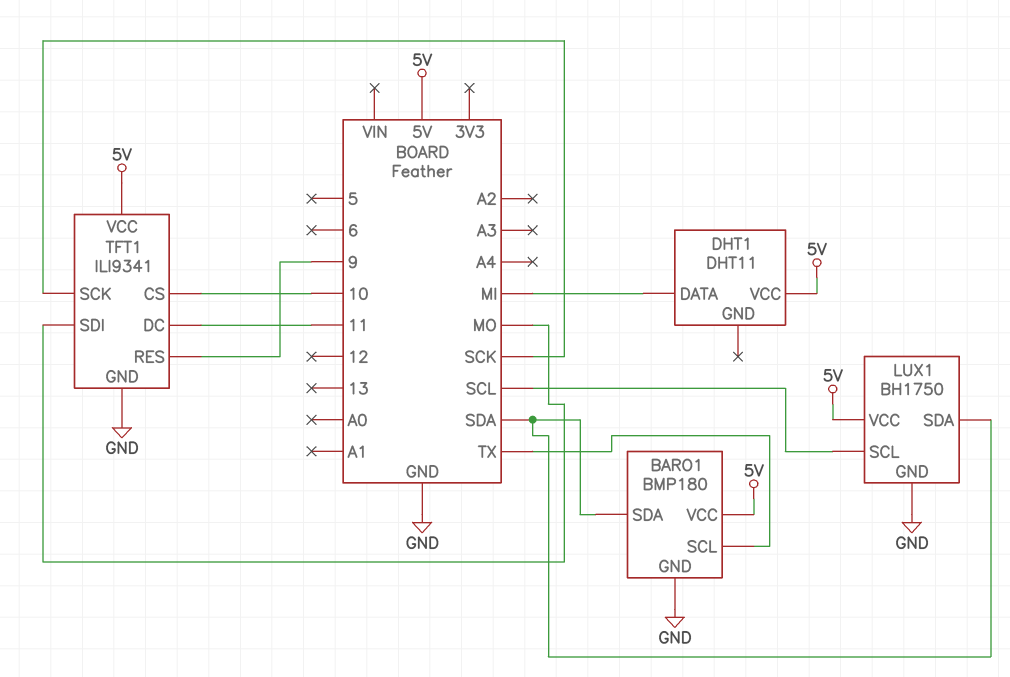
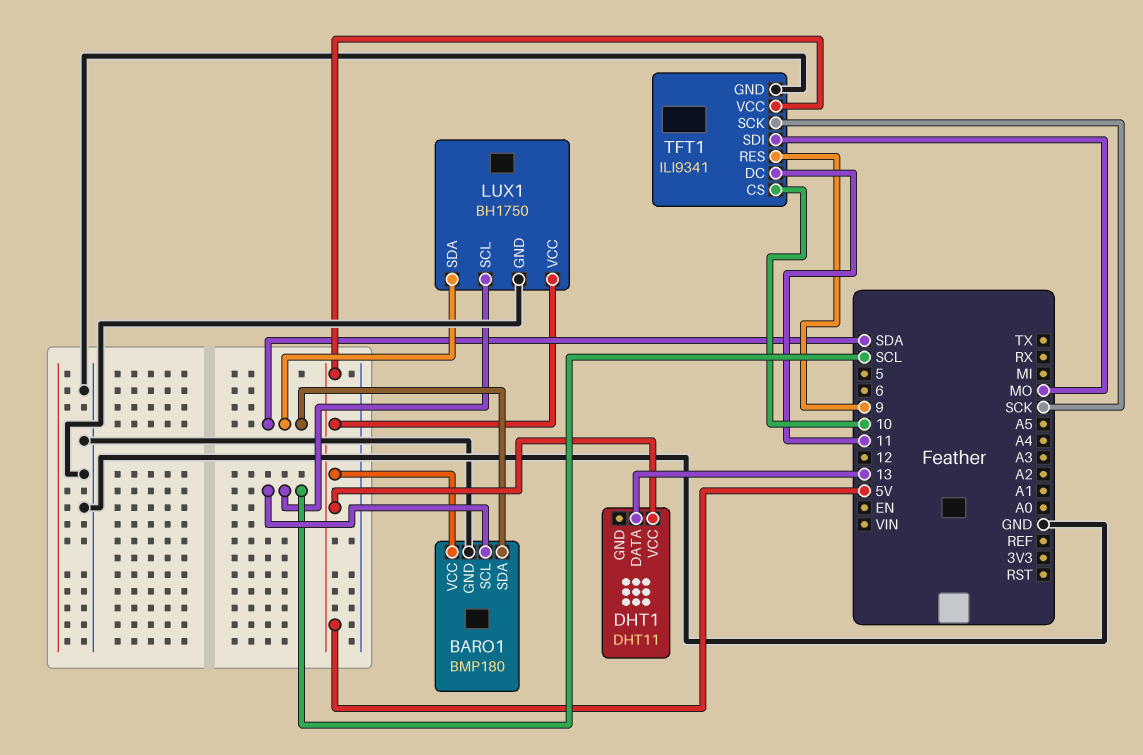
BARO1 pin SCL: TX -> SCL
DHT1 pin DATA: MI -> 13

